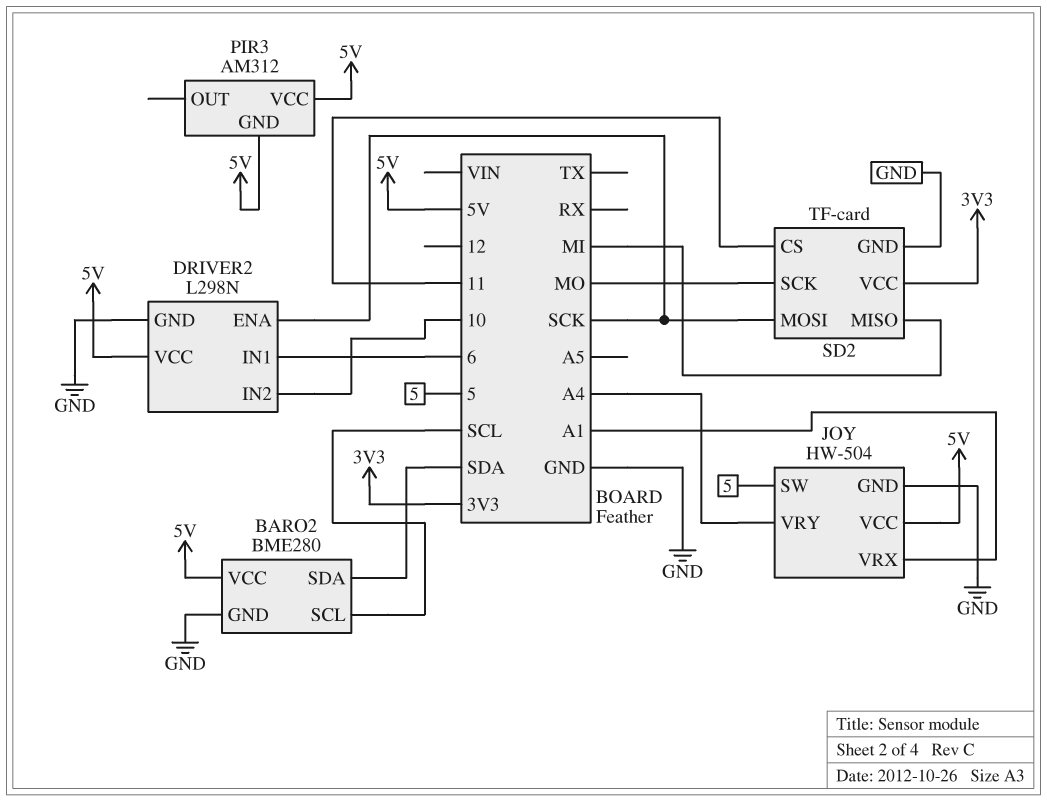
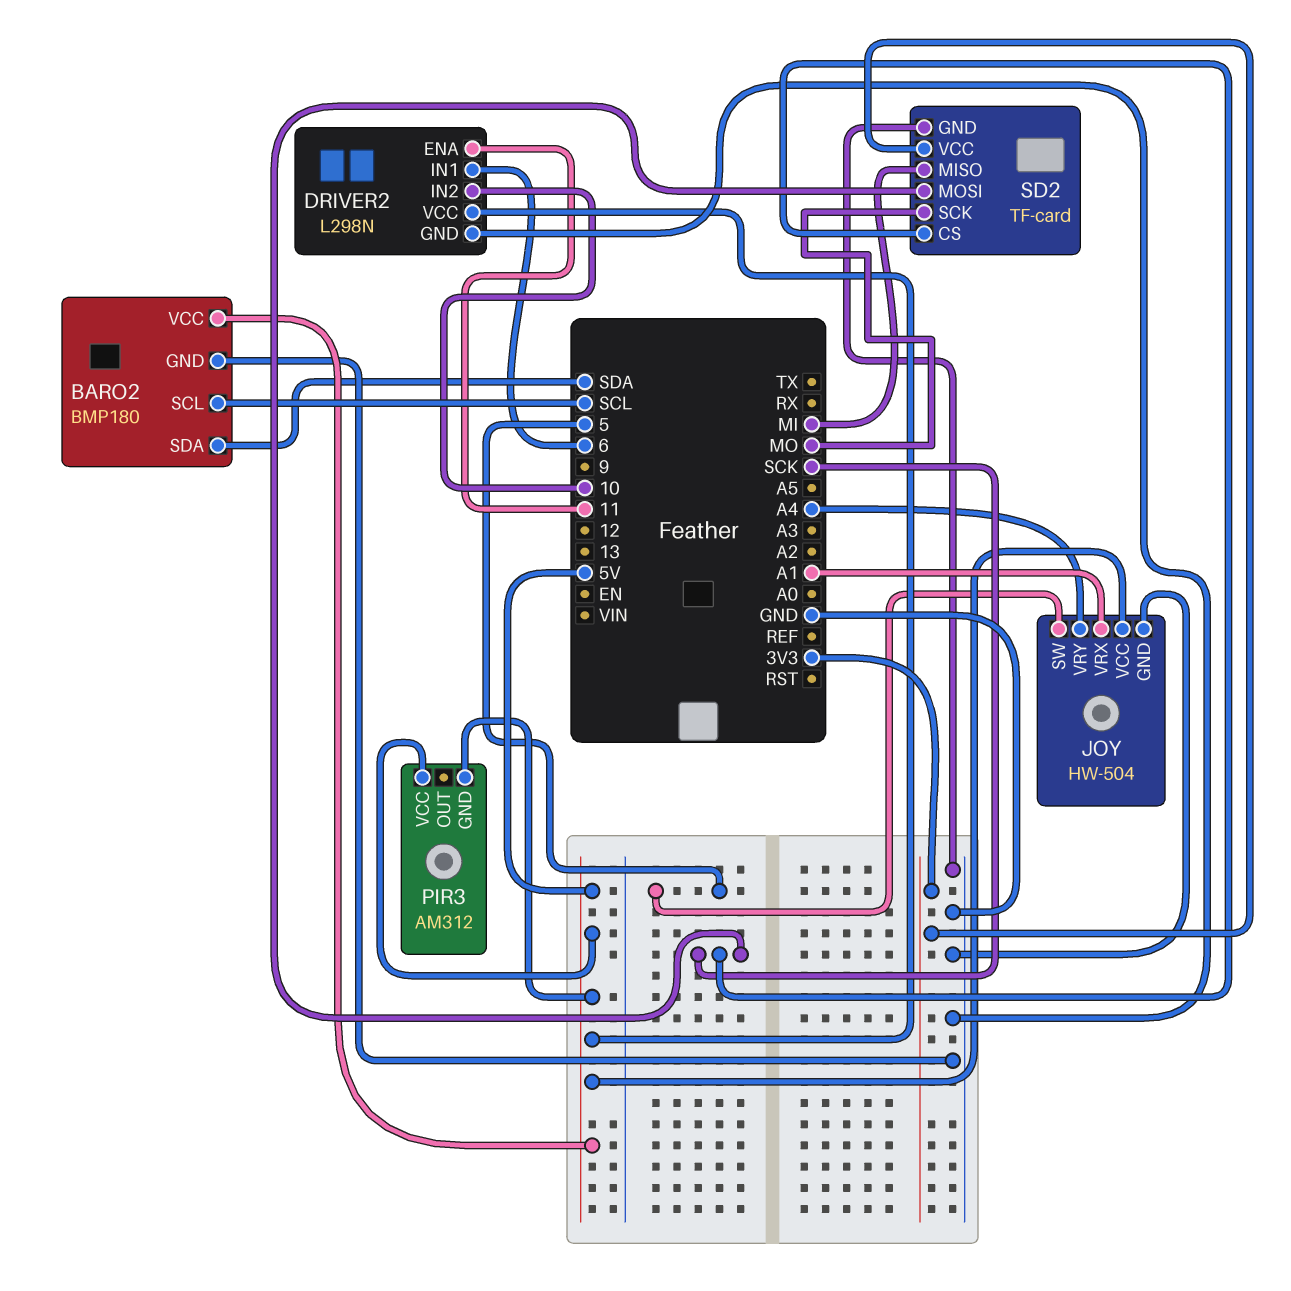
BARO2: BME280 -> BMP180
DRIVER2 pin ENA: SCK -> 11
SD2 pin CS: 11 -> SCK

